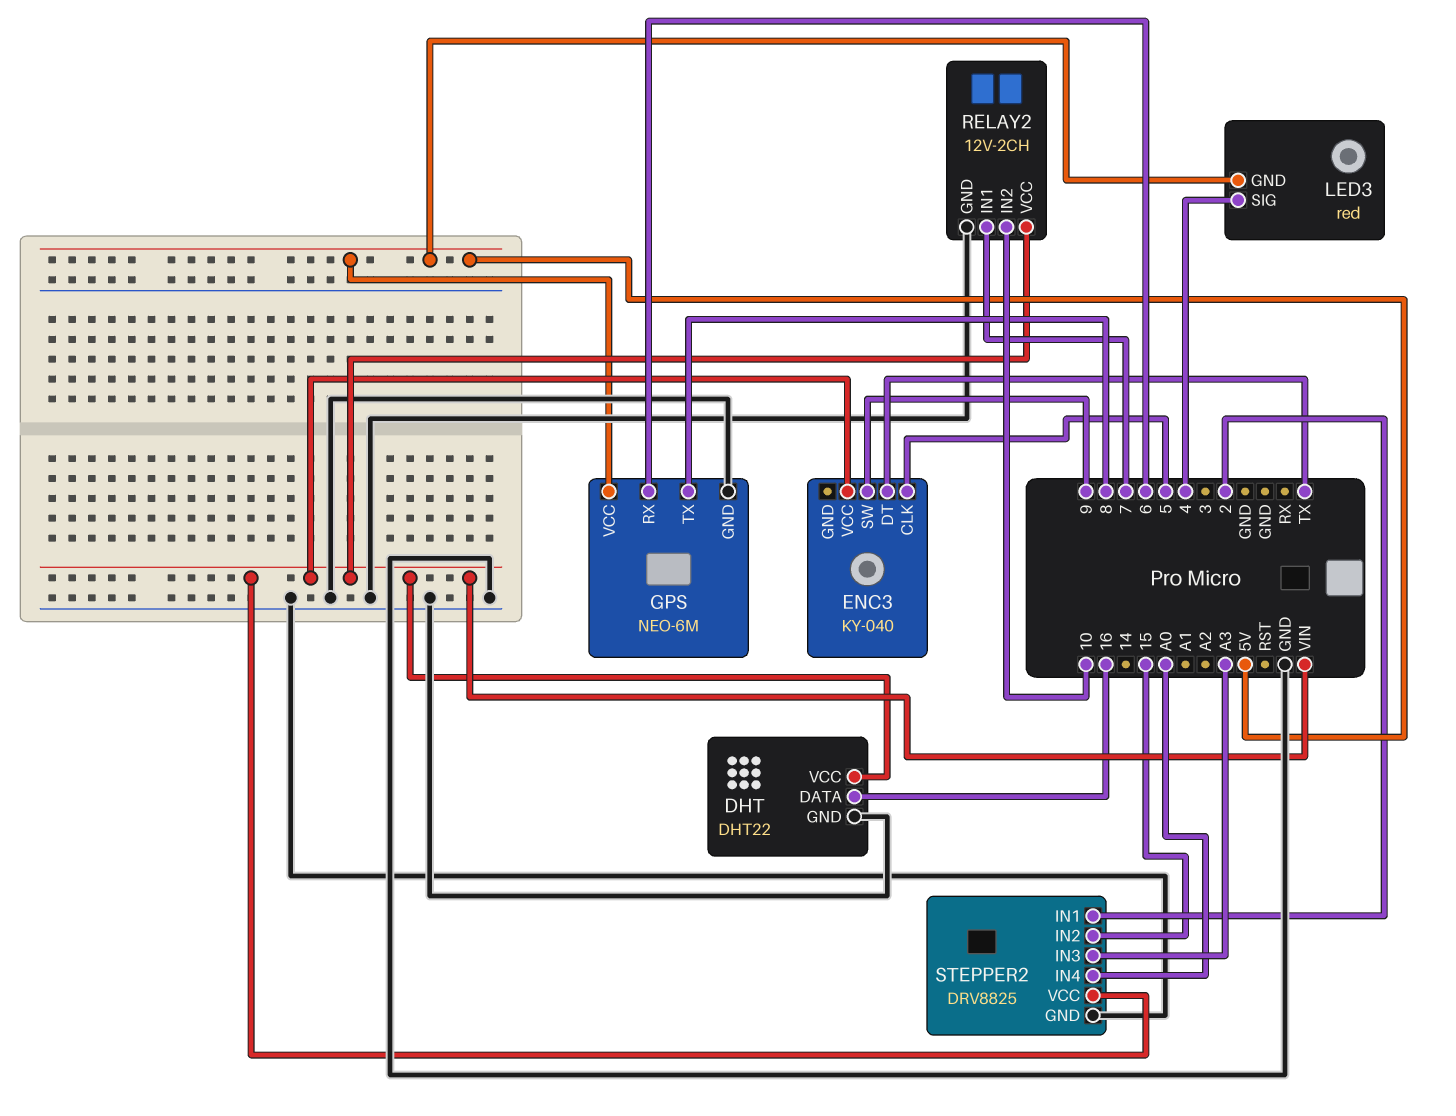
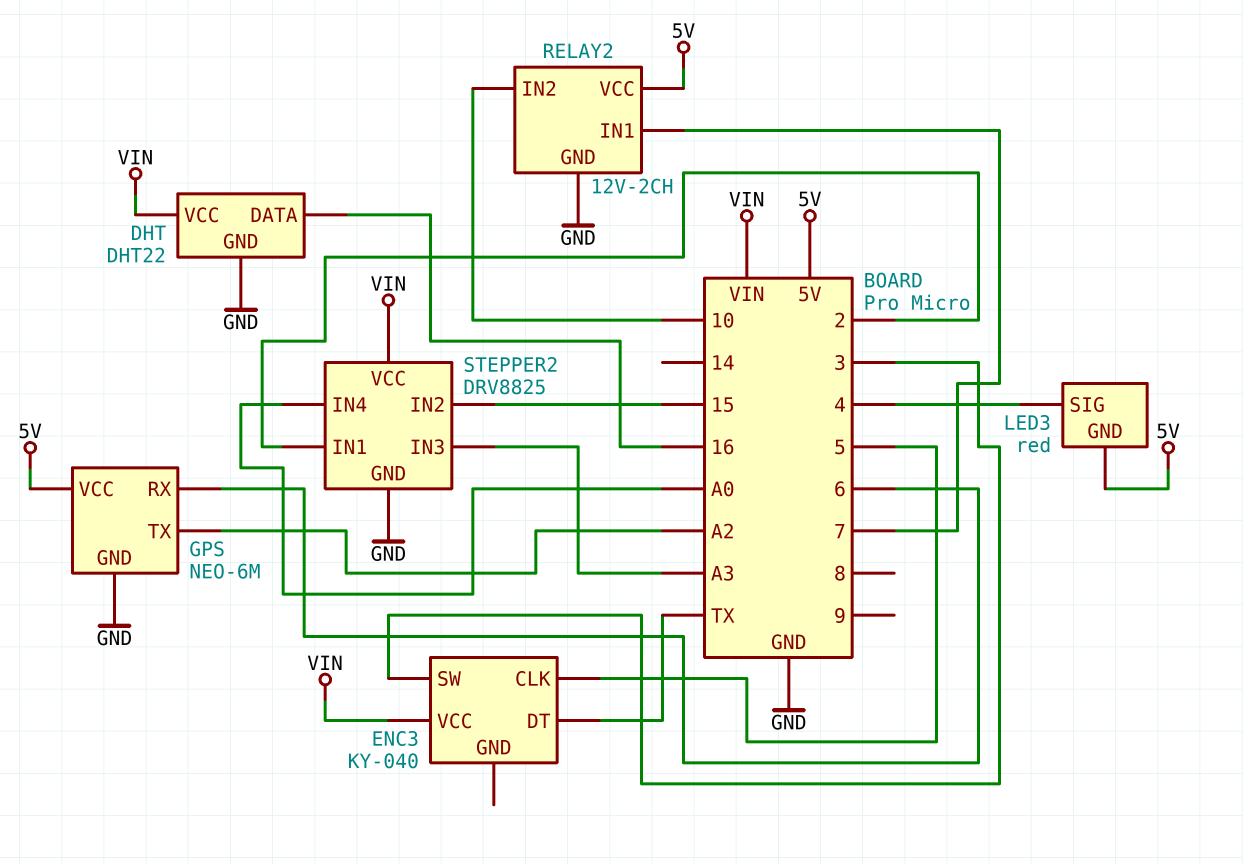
ENC3 pin SW: 9 -> 3
GPS pin TX: 8 -> A2
RELAY2 pin VCC: VIN -> 5V

